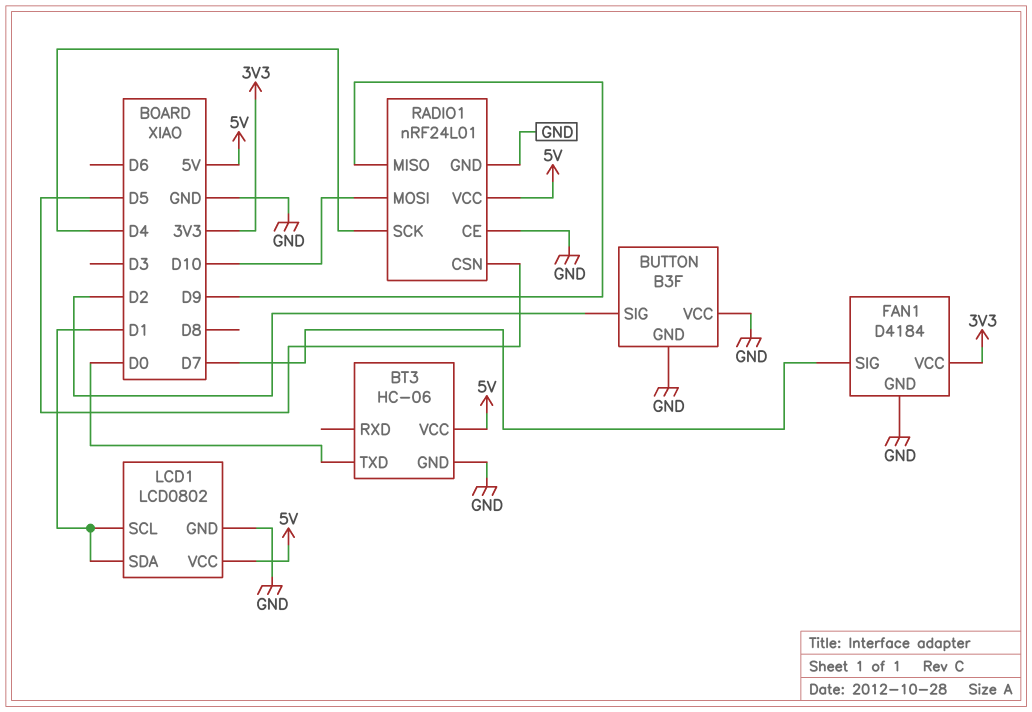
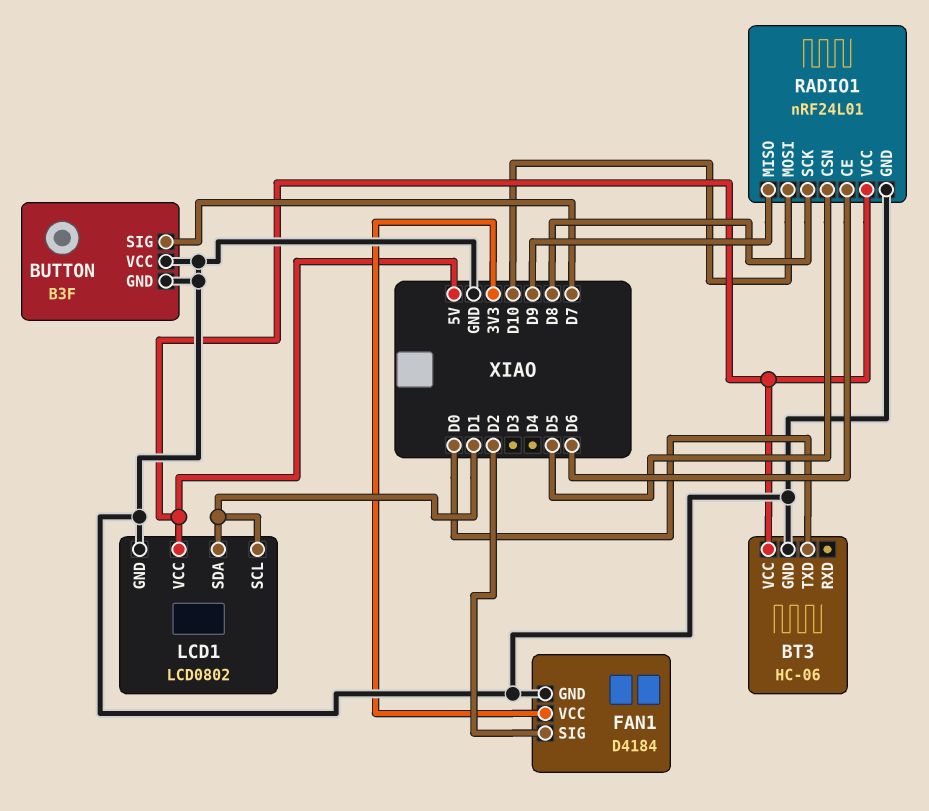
BUTTON pin SIG: D2 -> D7
FAN1 pin SIG: D7 -> D2
RADIO1 pin CE: GND -> D6
RADIO1 pin SCK: D4 -> D8

